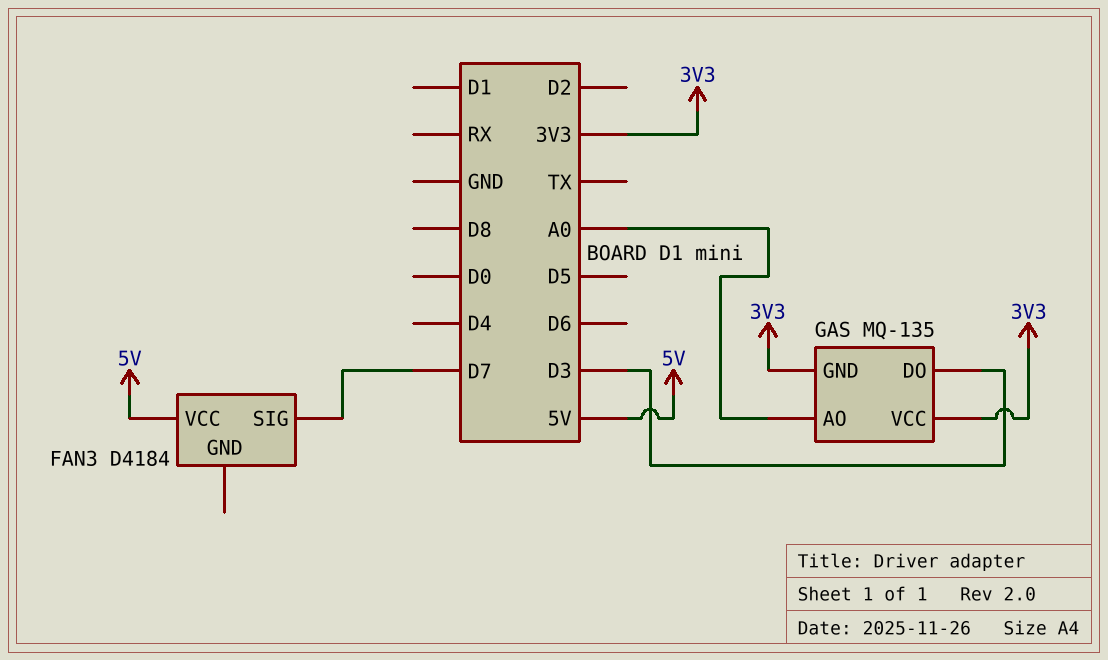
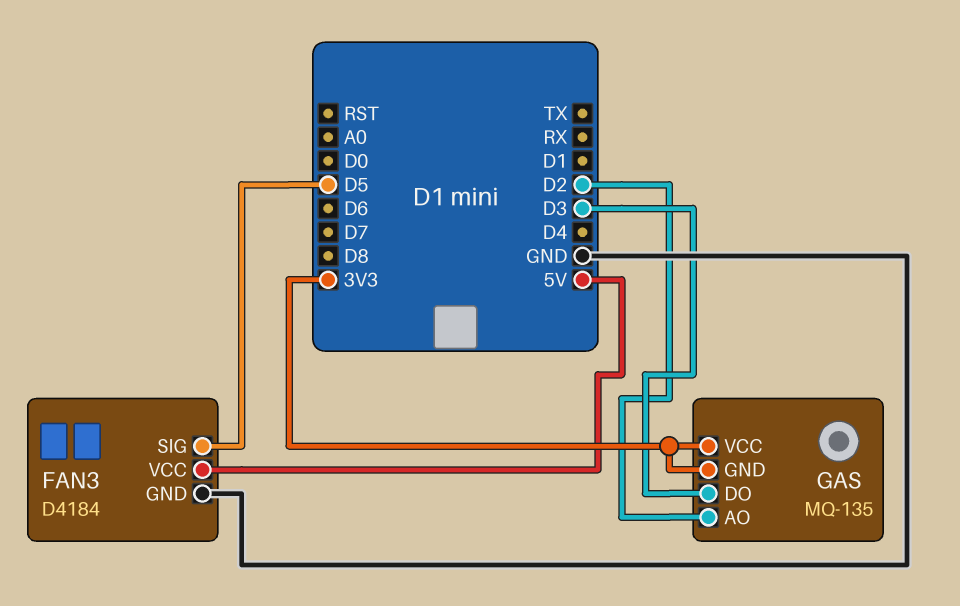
FAN3 pin GND: none -> GND
FAN3 pin SIG: D7 -> D5
GAS pin AO: A0 -> D2

